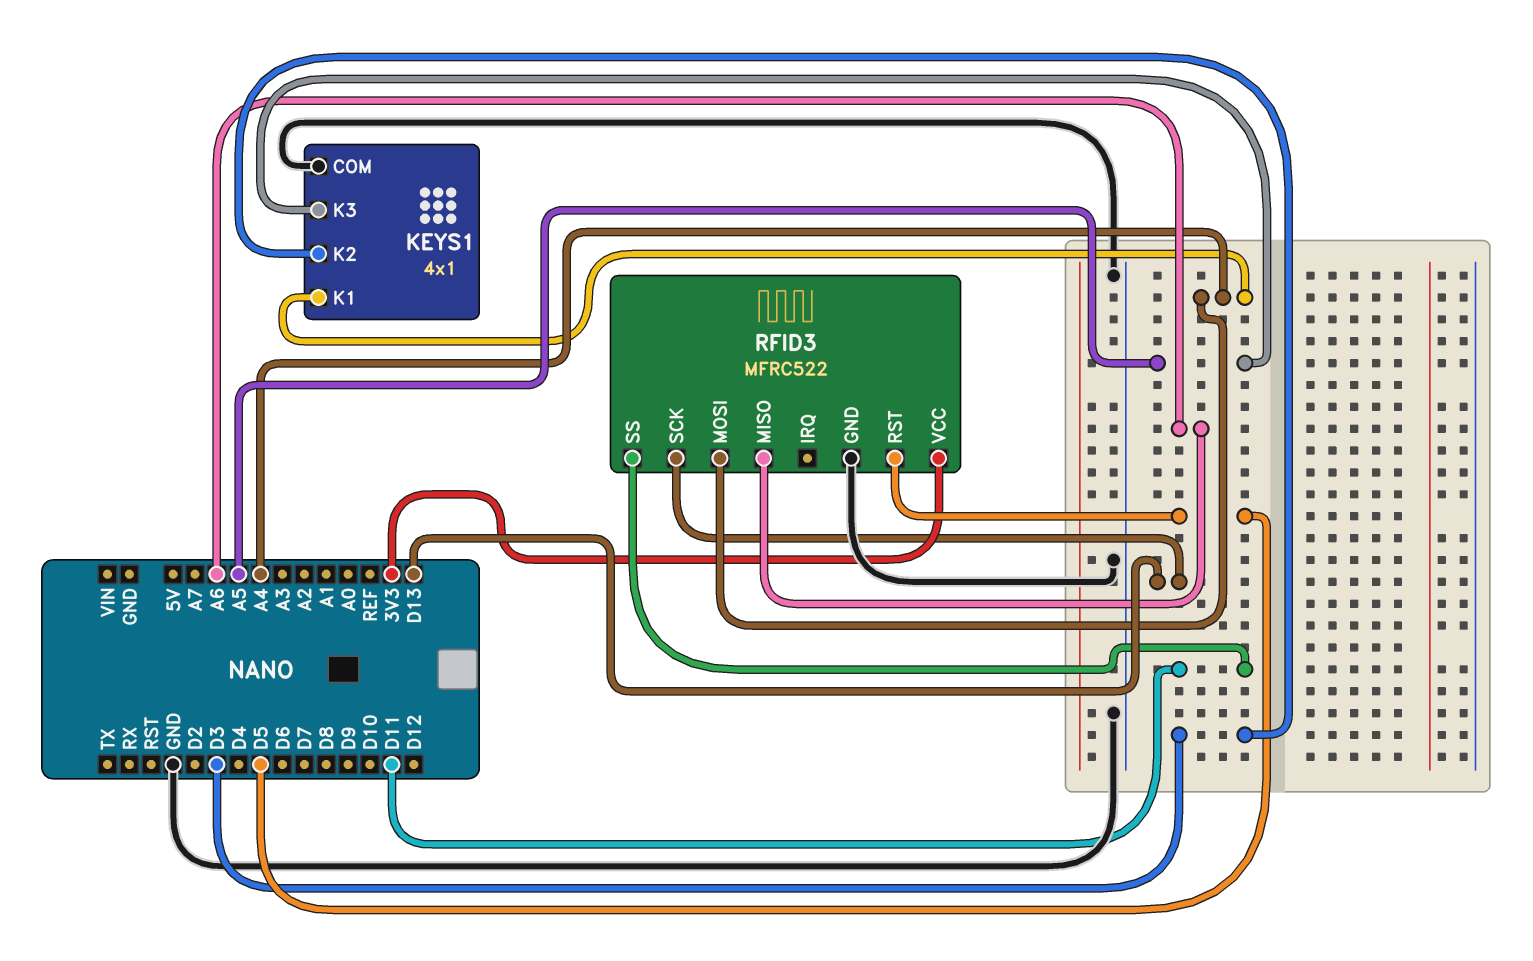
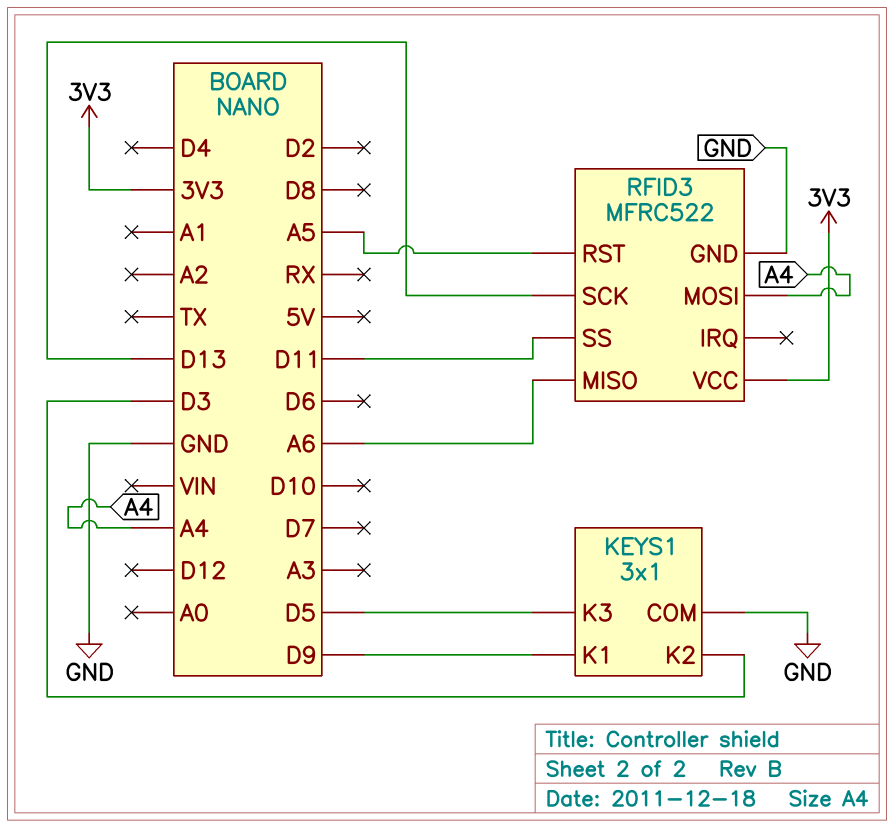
KEYS1: 4x1 -> 3x1
KEYS1 pin K1: A4 -> D9
KEYS1 pin K3: A5 -> D5
RFID3 pin RST: D5 -> A5

